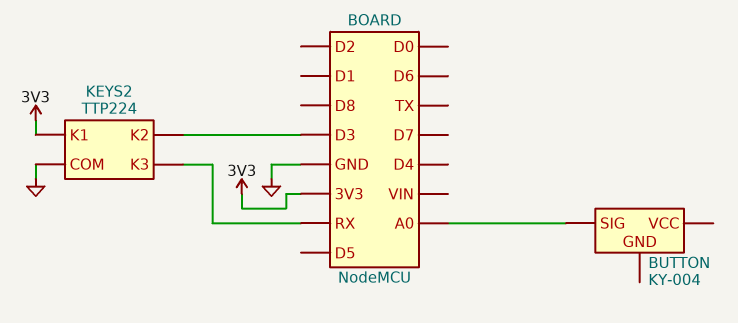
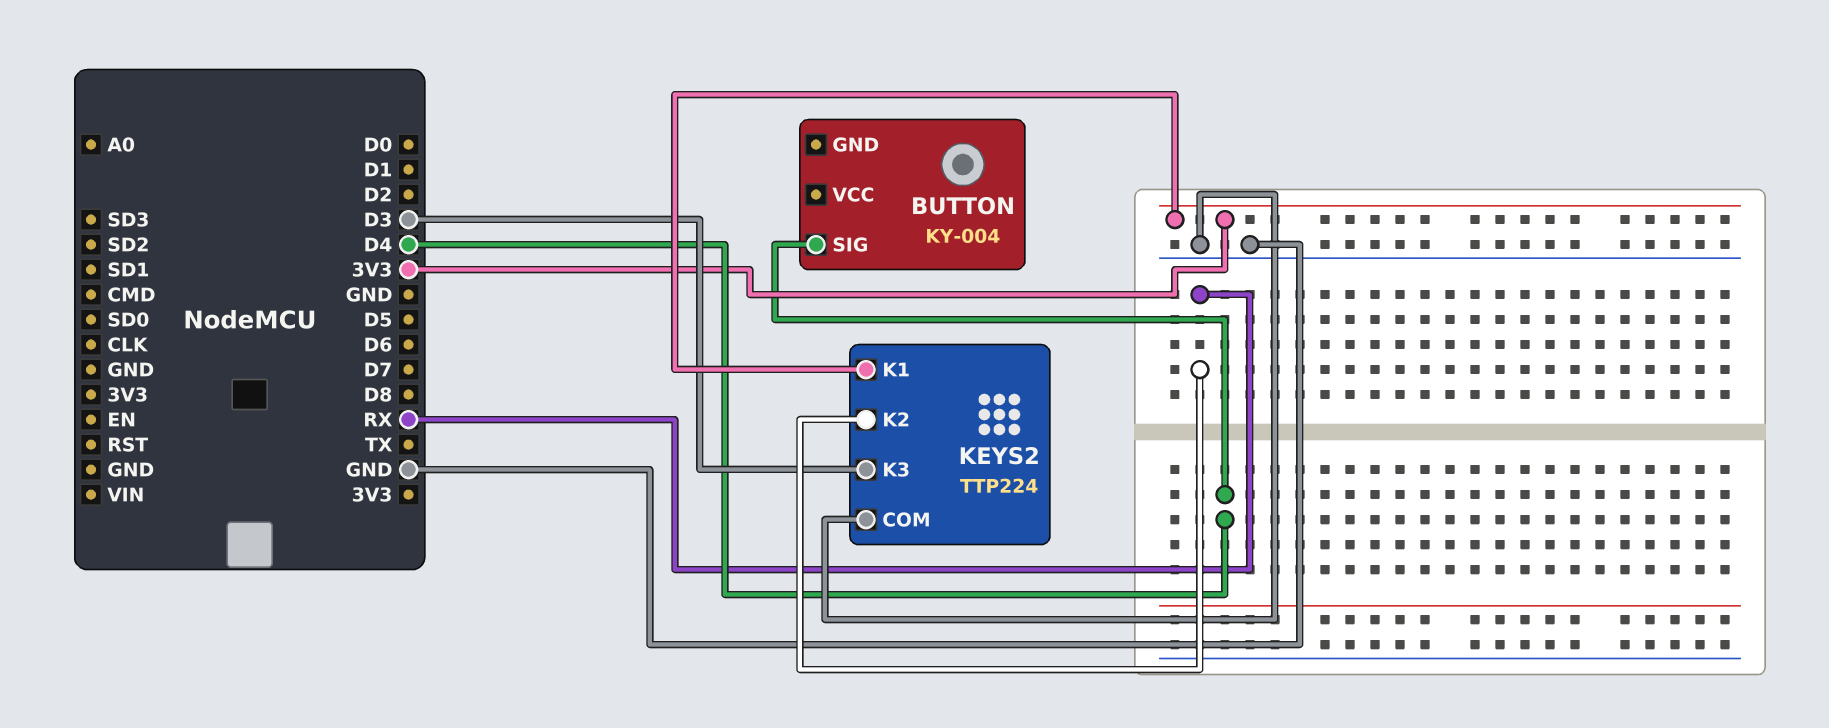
BUTTON pin SIG: A0 -> D4
KEYS2 pin K2: D3 -> RX
KEYS2 pin K3: RX -> D3

